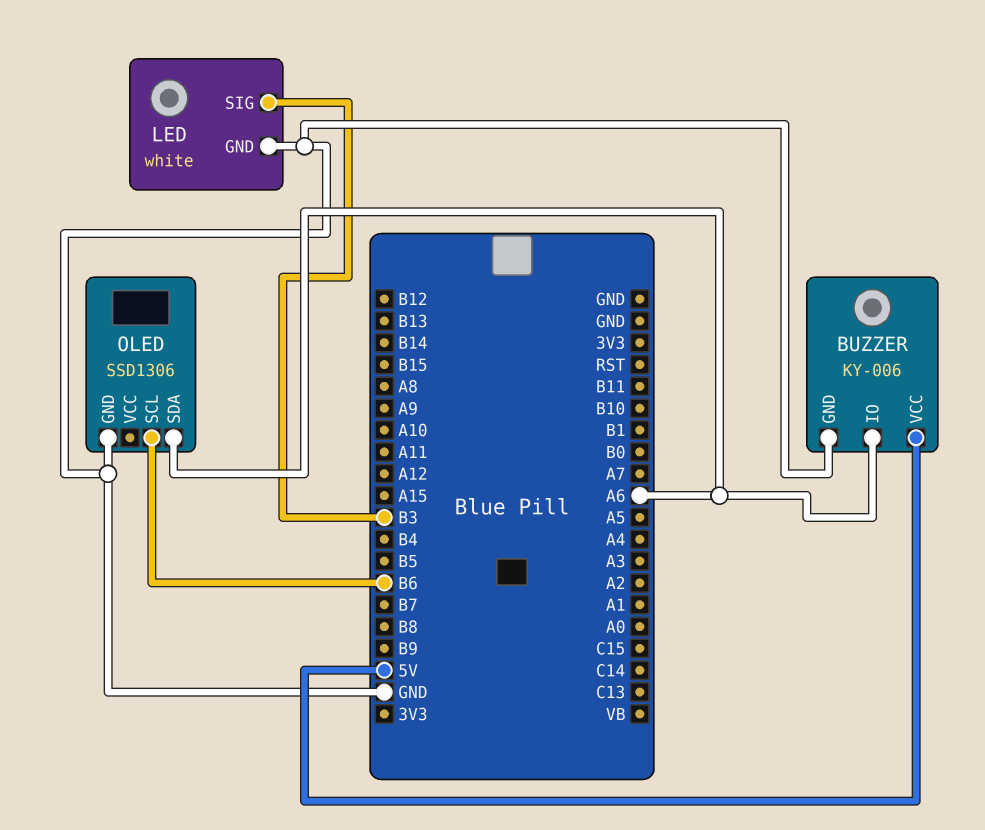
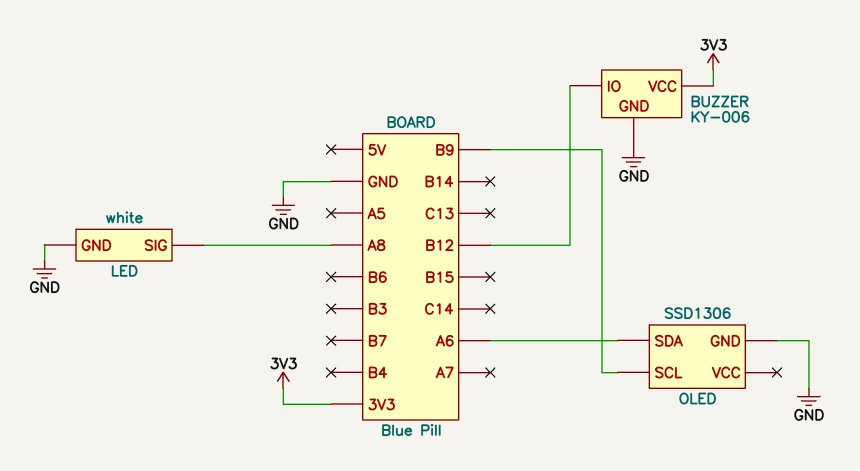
BUZZER pin IO: A6 -> B12
BUZZER pin VCC: 5V -> 3V3
LED pin SIG: B3 -> A8
OLED pin SCL: B6 -> B9

